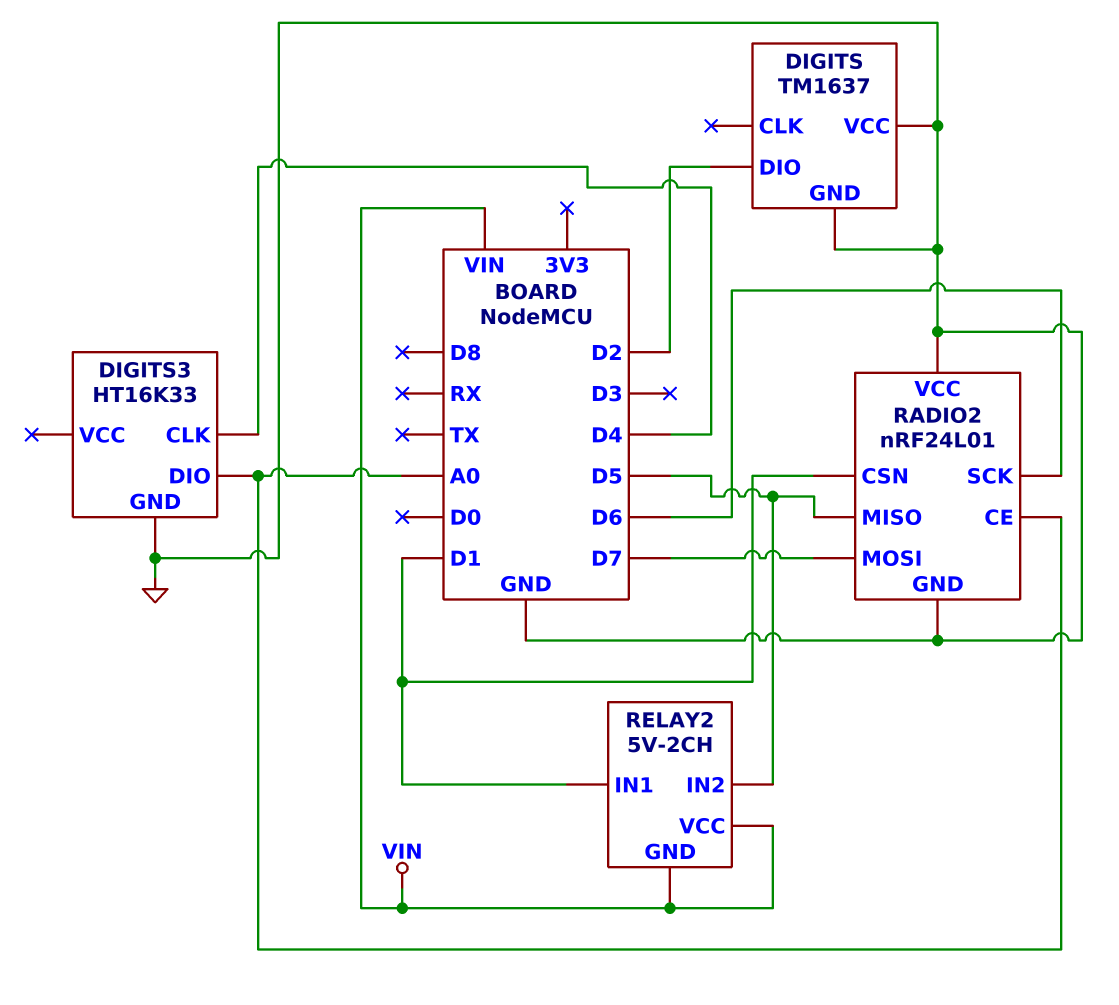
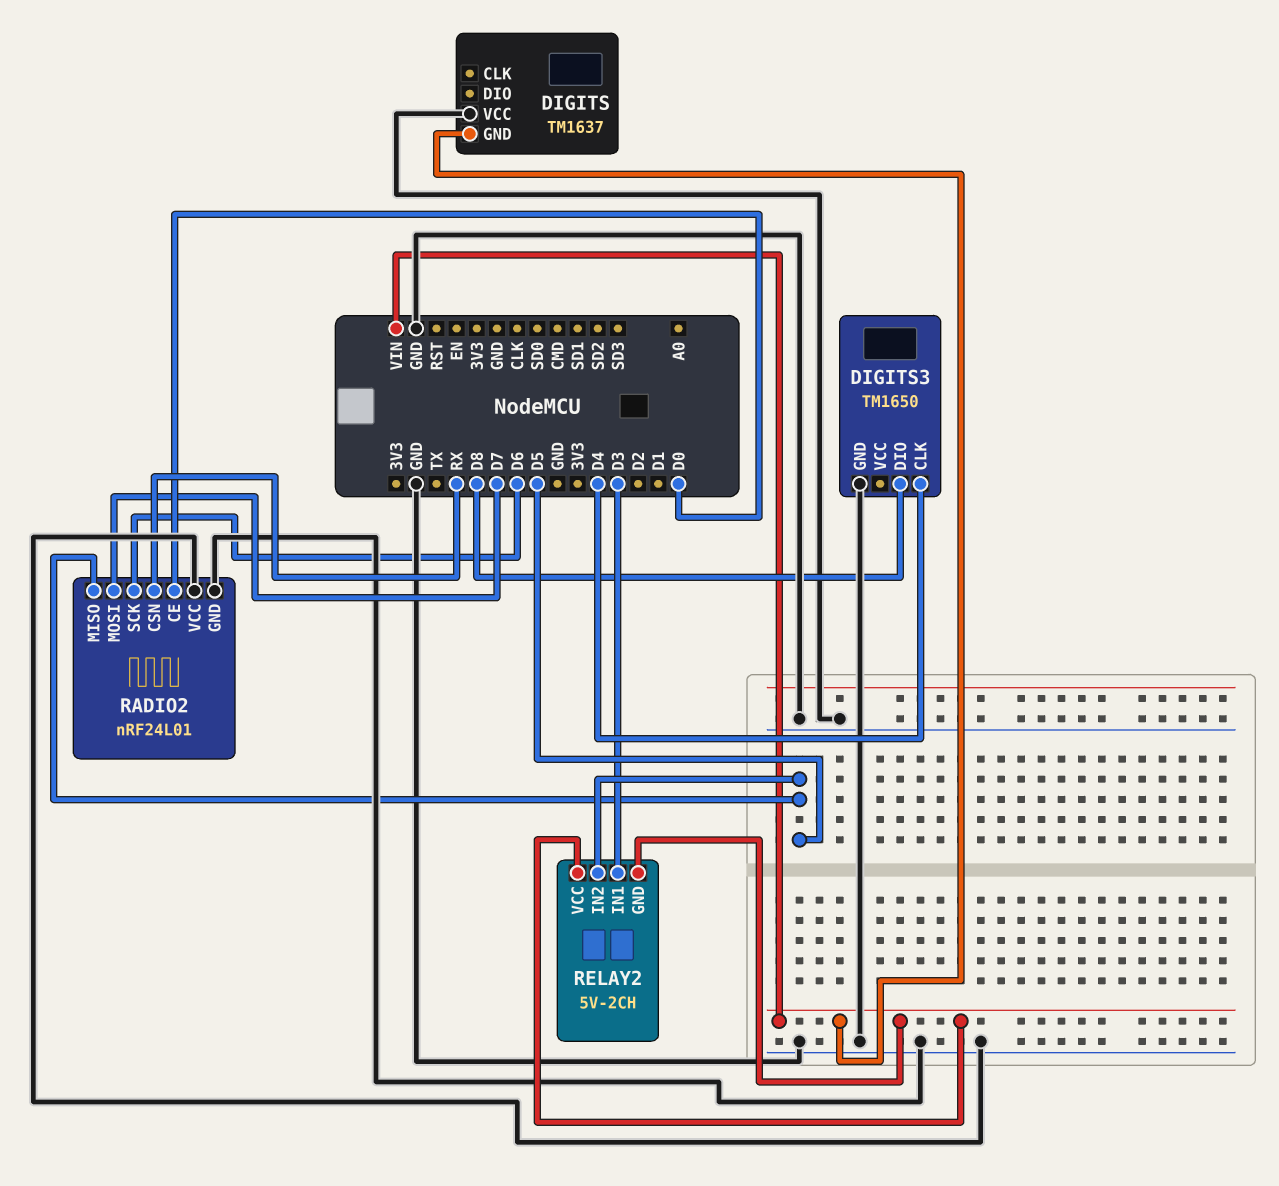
DIGITS pin DIO: D2 -> none
DIGITS pin GND: GND -> VIN
DIGITS3: HT16K33 -> TM1650
DIGITS3 pin DIO: A0 -> D8
RADIO2 pin CE: A0 -> D0
RADIO2 pin CSN: D1 -> RX
RELAY2 pin IN1: D1 -> D3

